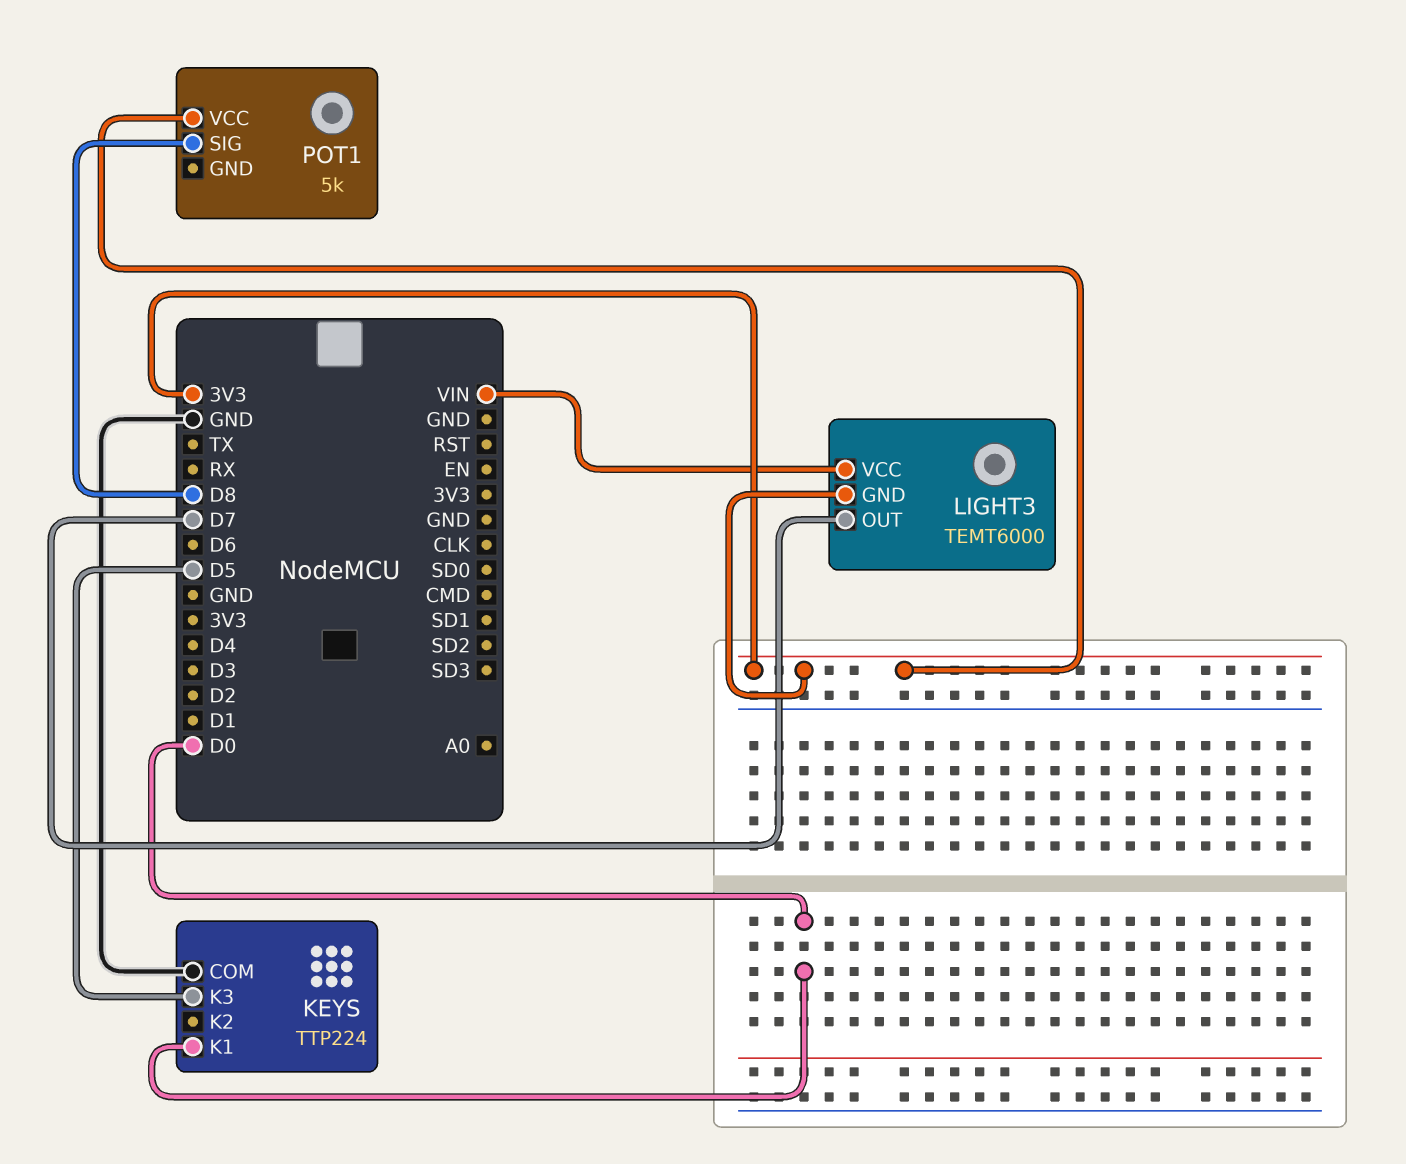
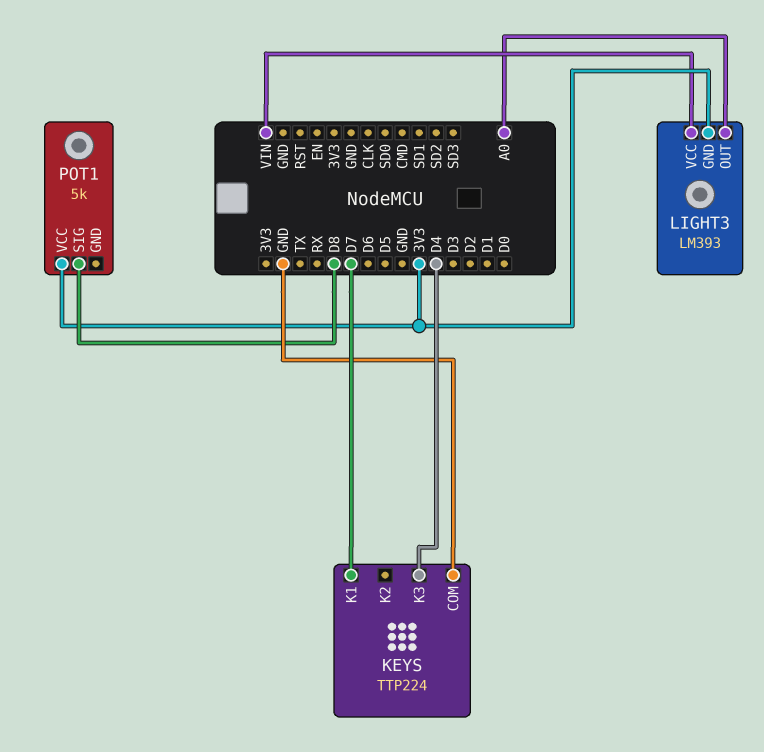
KEYS pin K1: D0 -> D7
KEYS pin K3: D5 -> D4
LIGHT3: TEMT6000 -> LM393
LIGHT3 pin OUT: D7 -> A0

